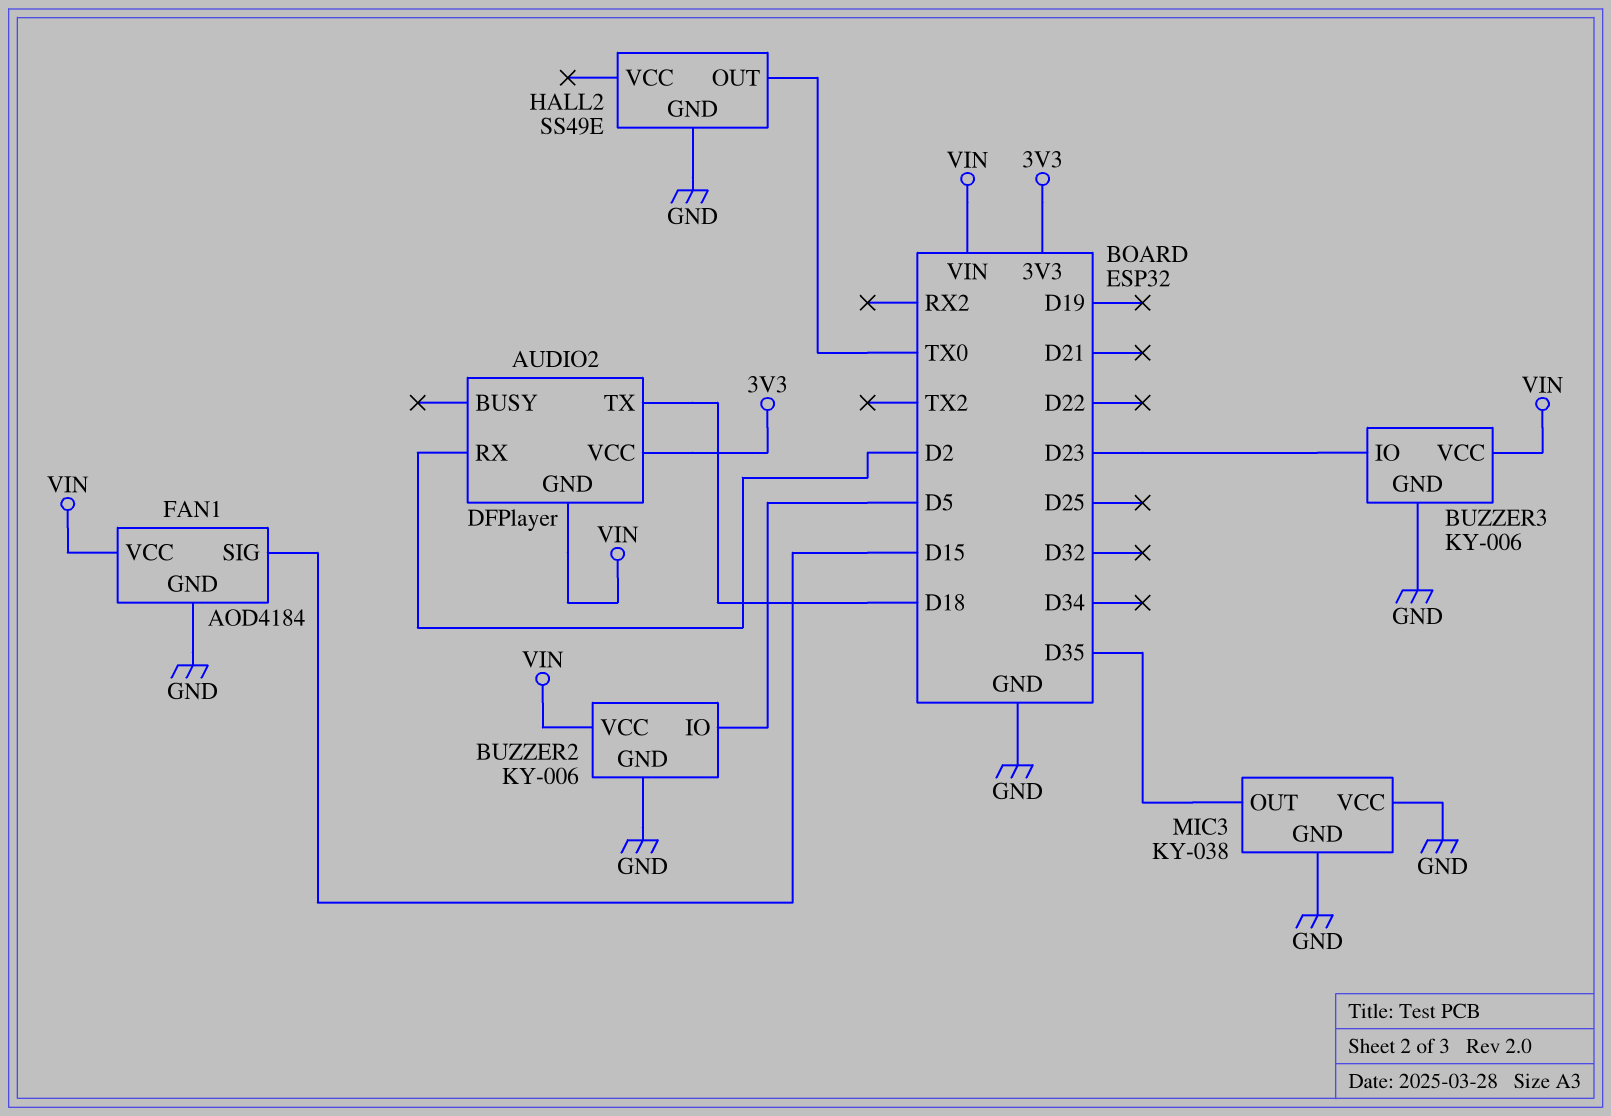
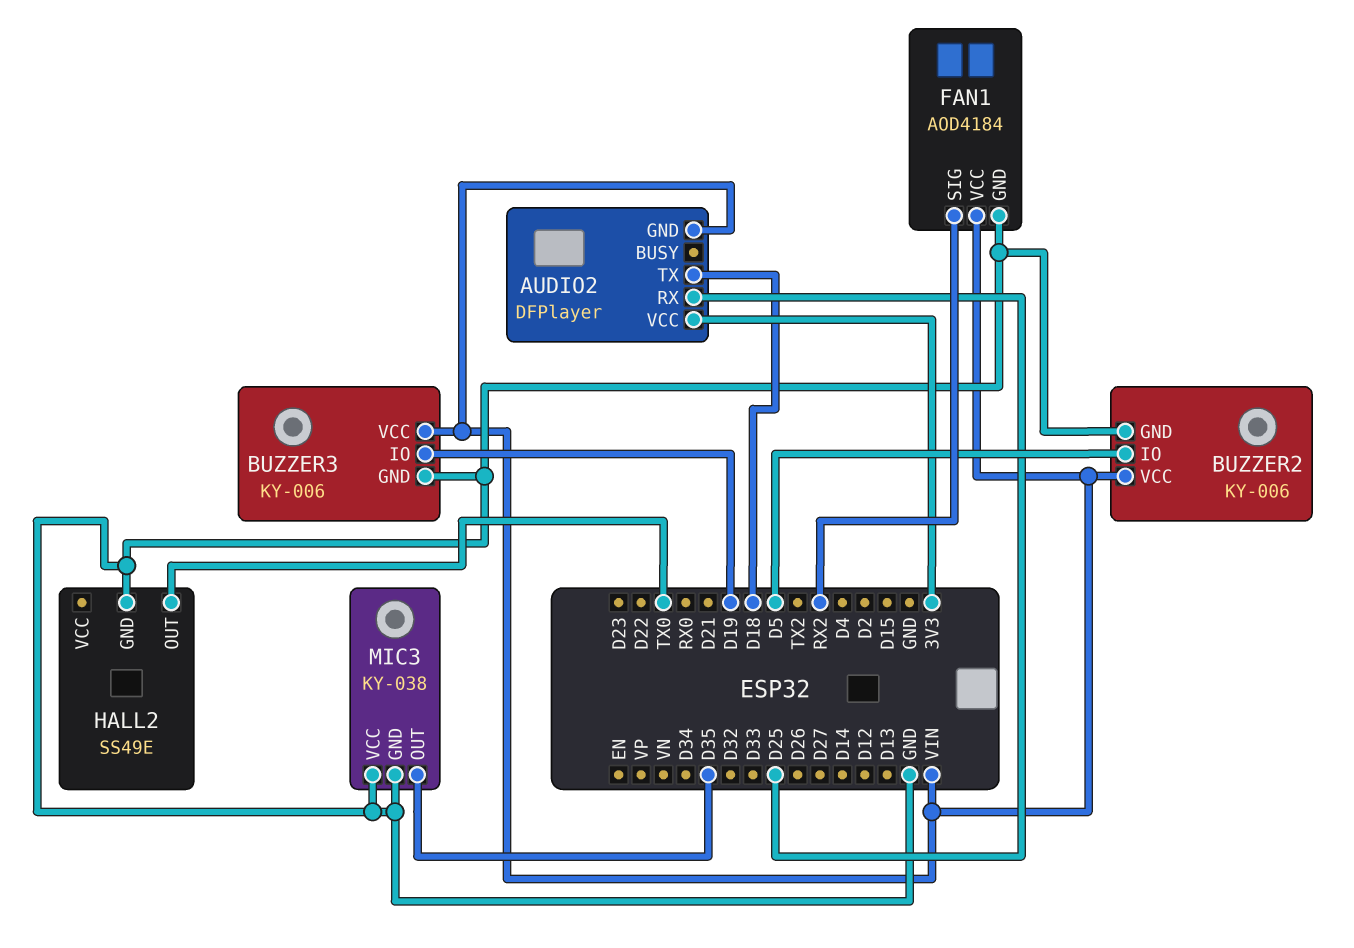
AUDIO2 pin RX: D2 -> D25
BUZZER3 pin IO: D23 -> D19
FAN1 pin SIG: D15 -> RX2

